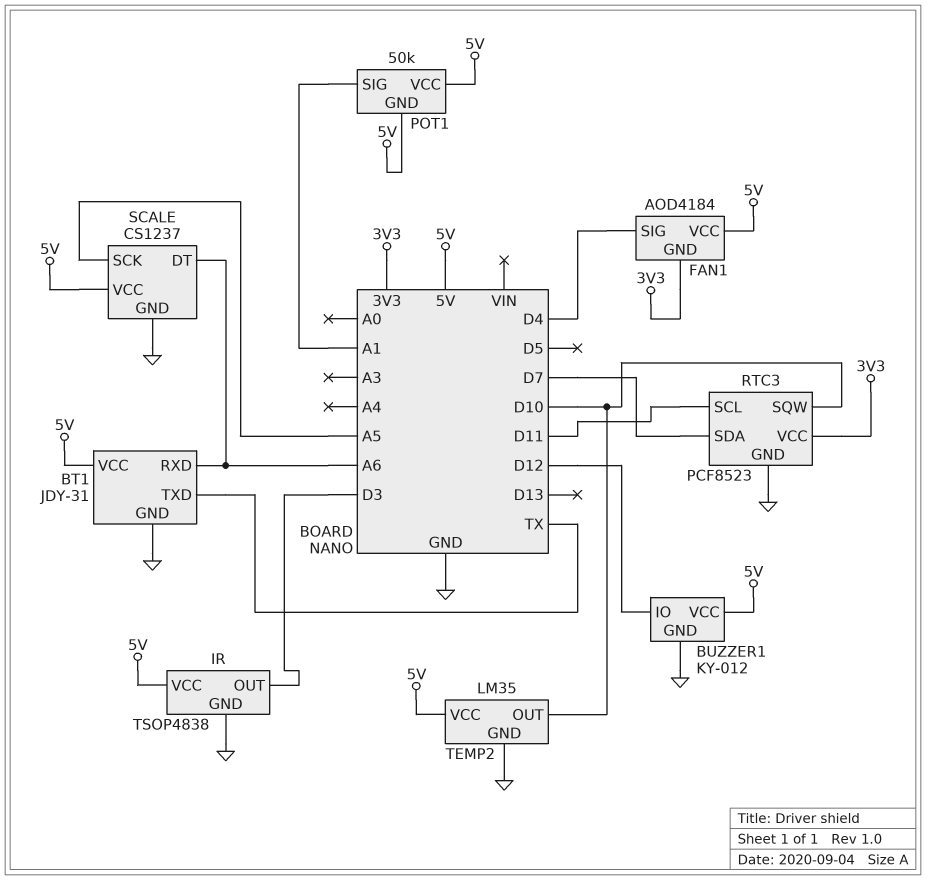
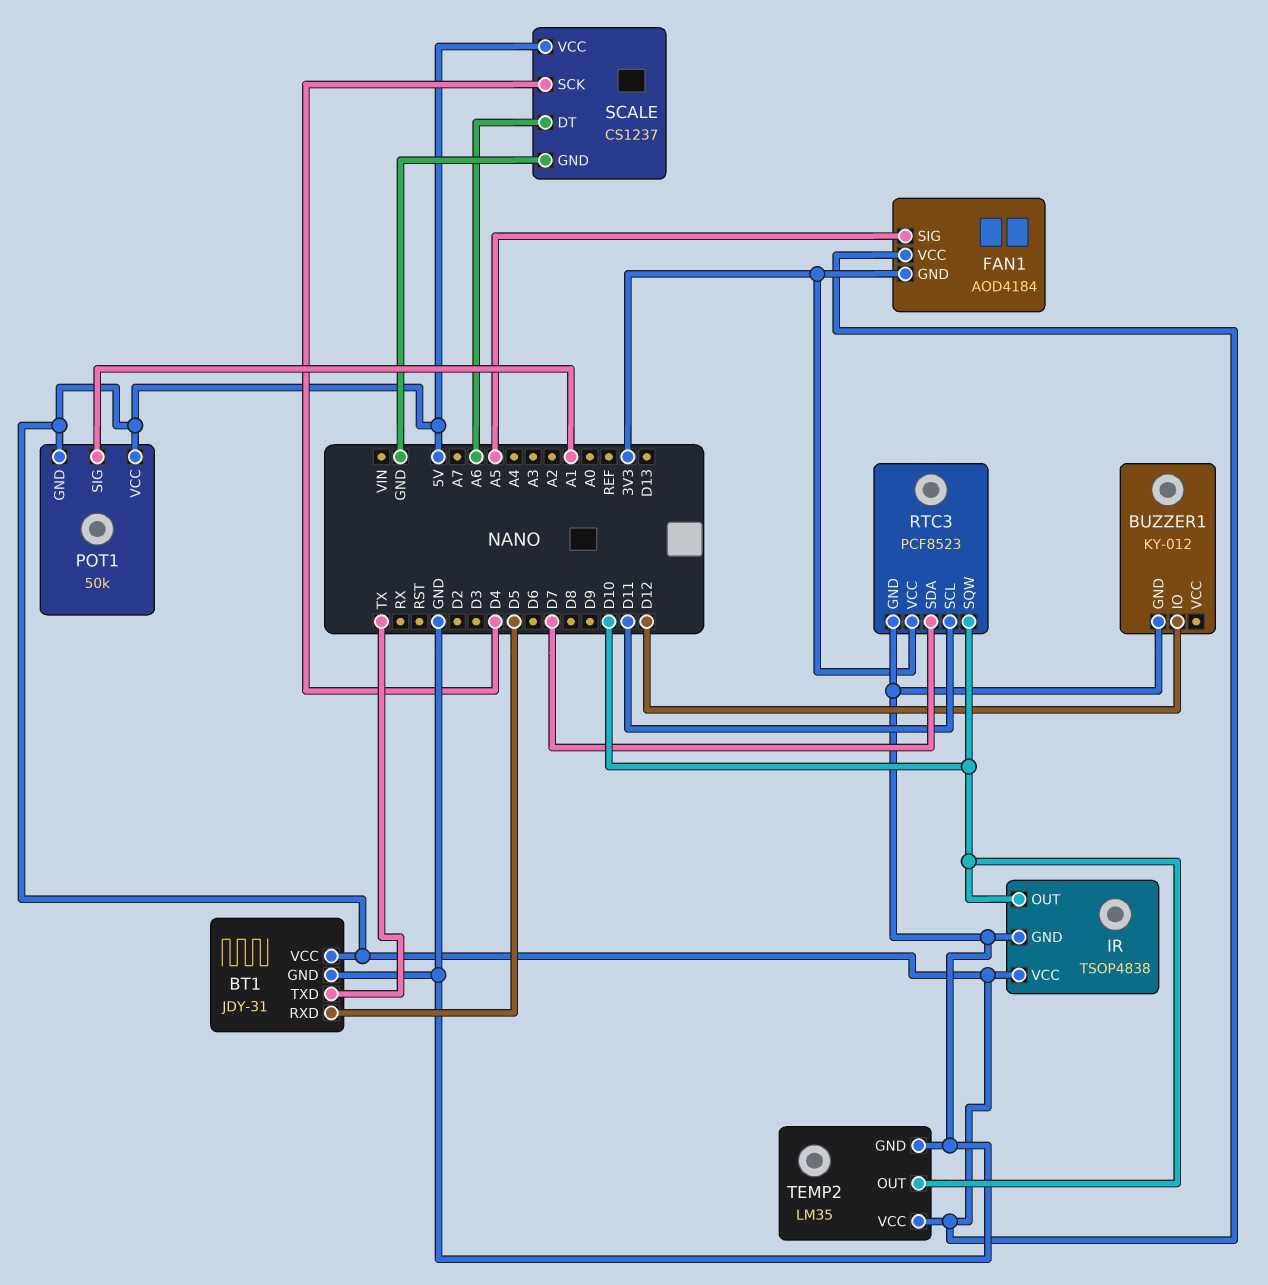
BT1 pin RXD: A6 -> D5
BUZZER1 pin VCC: 5V -> none
FAN1 pin SIG: D4 -> A5
IR pin OUT: D3 -> D10
SCALE pin SCK: A5 -> D4

